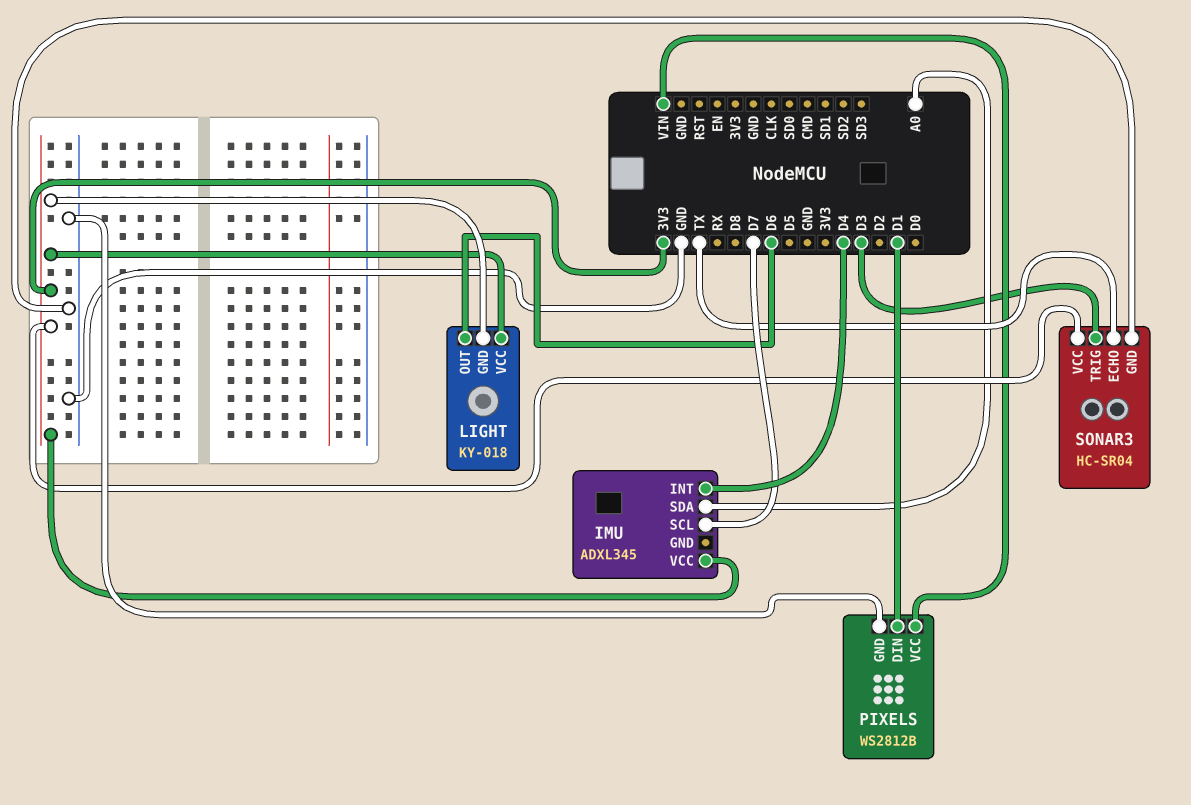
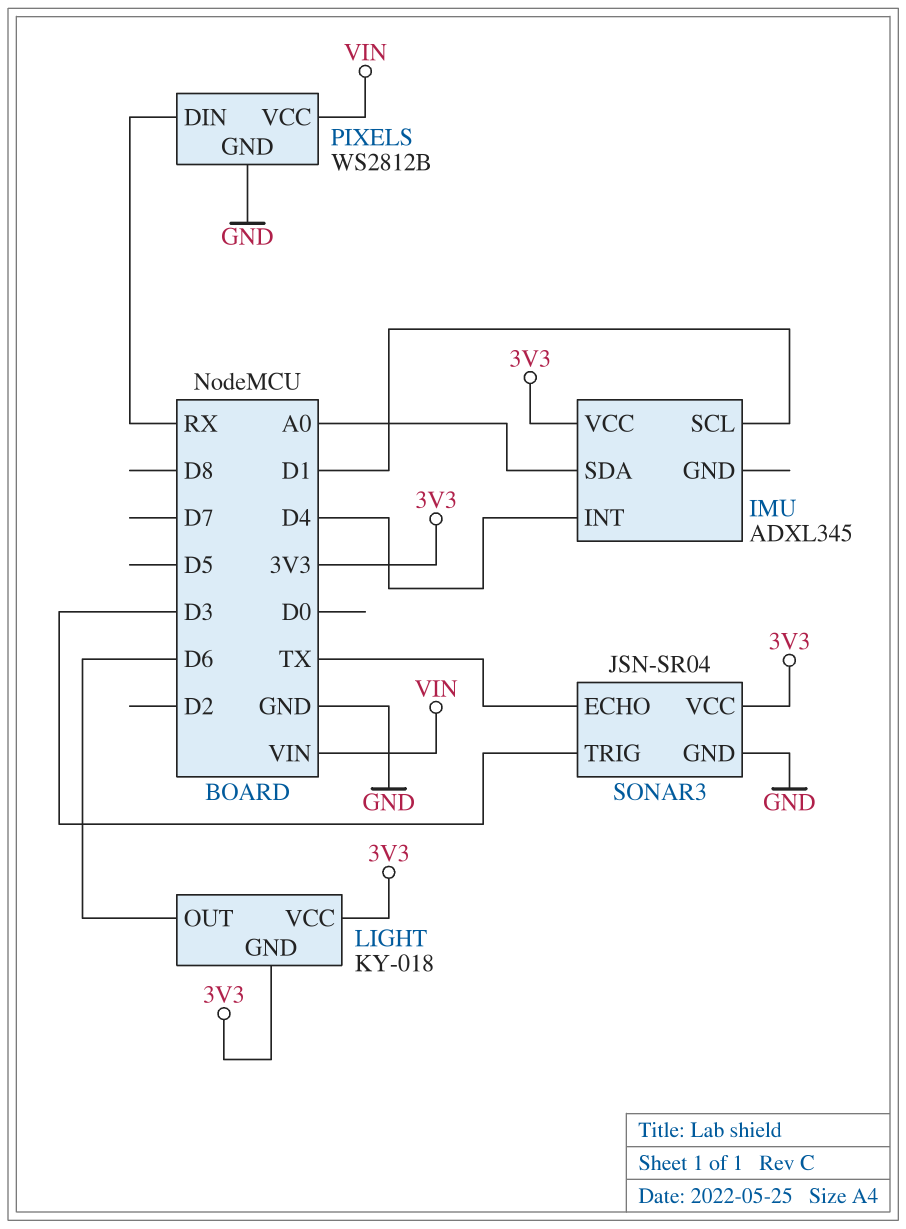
IMU pin SCL: D7 -> D1
PIXELS pin DIN: D1 -> RX
SONAR3: HC-SR04 -> JSN-SR04

